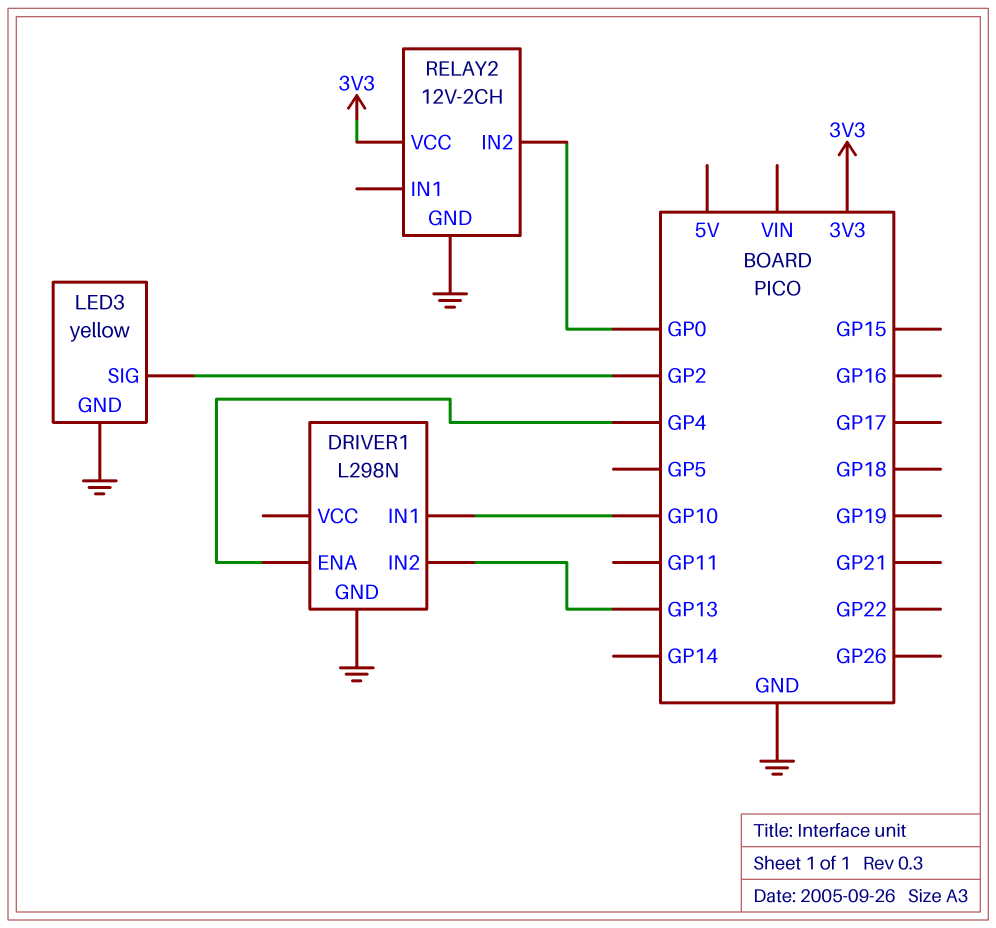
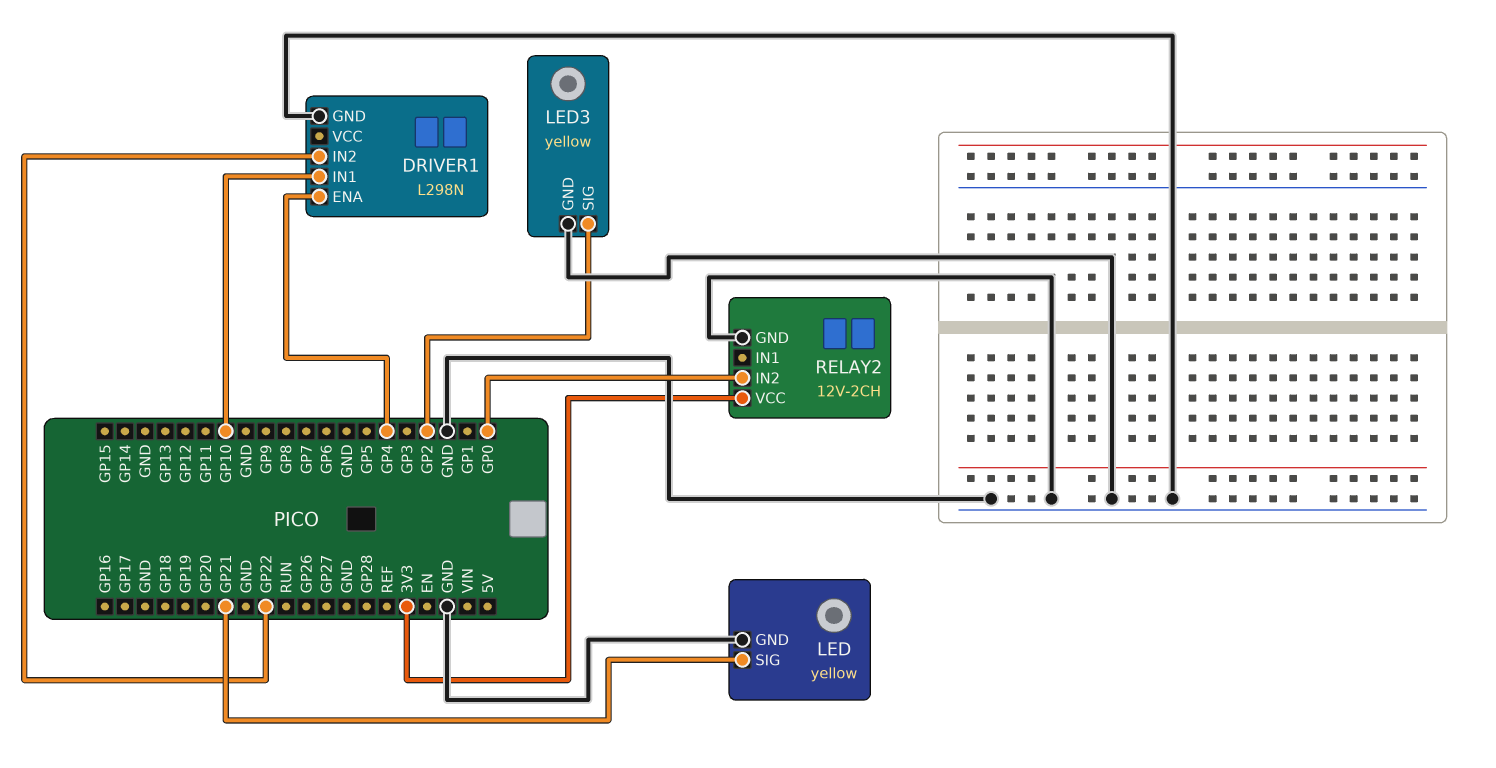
DRIVER1 pin IN2: GP13 -> GP22
LED: none -> yellow
LED pin GND: none -> GND
LED pin SIG: none -> GP21

